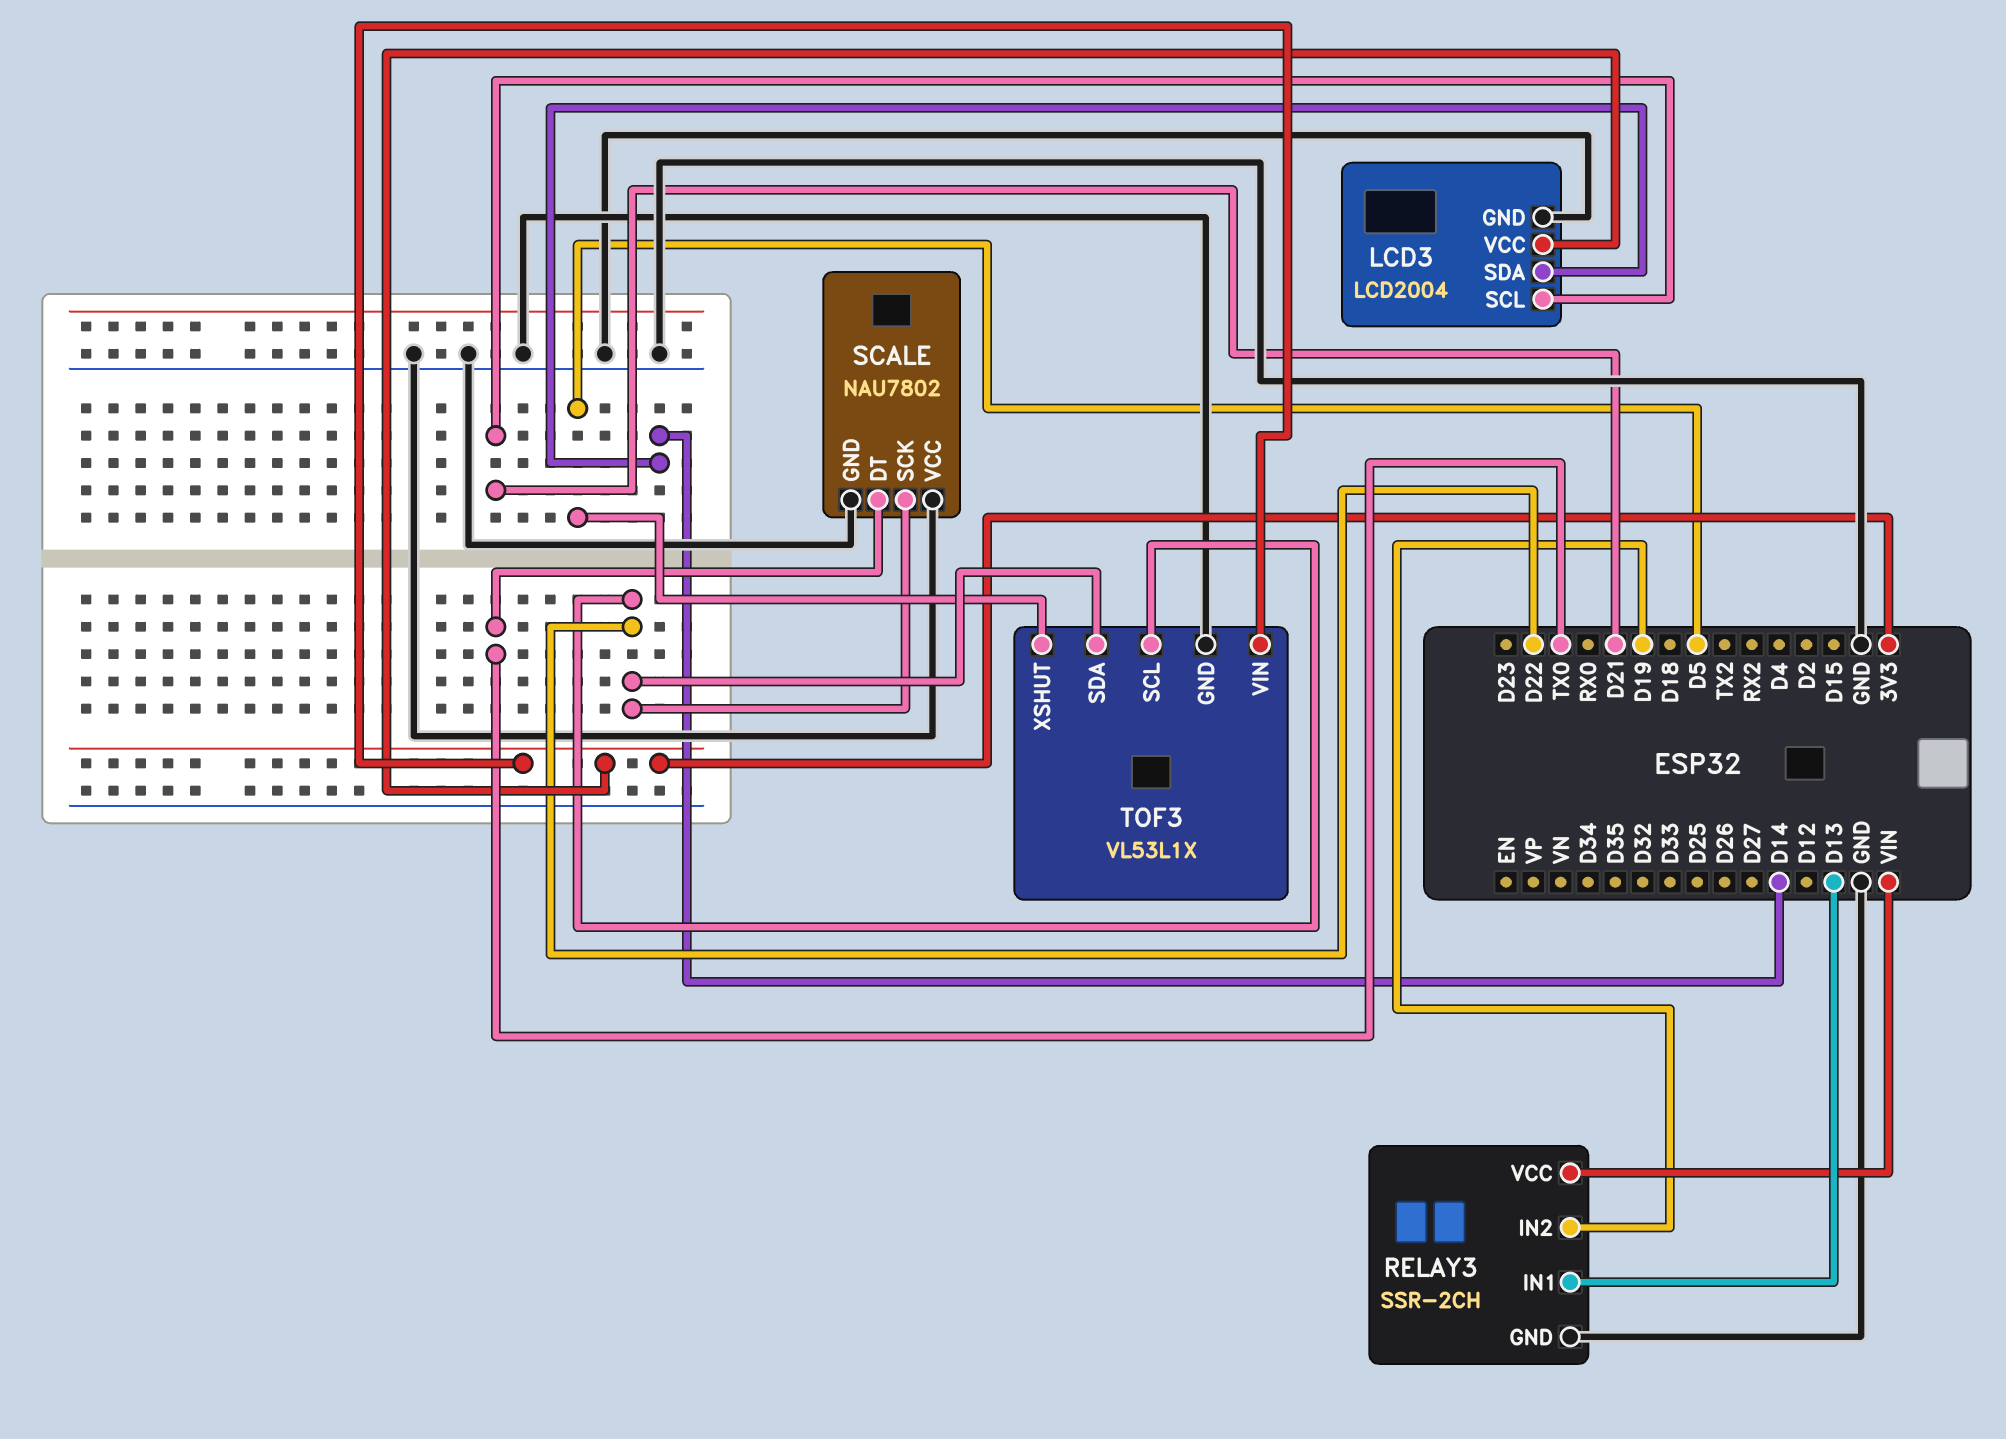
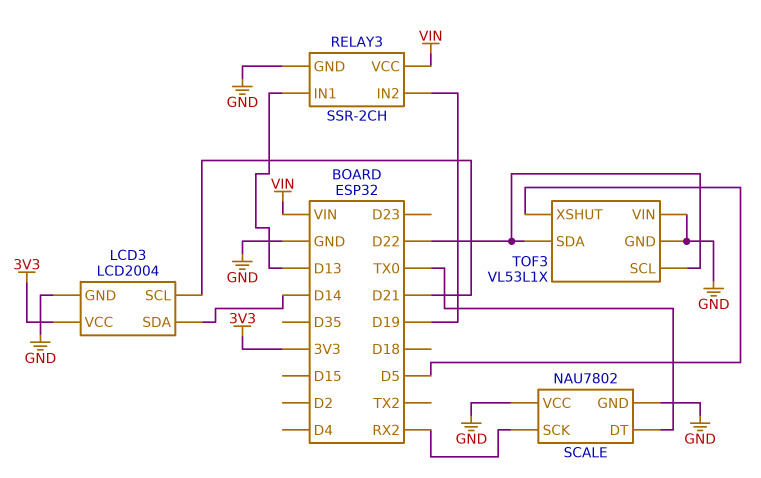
SCALE pin SCK: D22 -> RX2
TOF3 pin VIN: 3V3 -> GND

